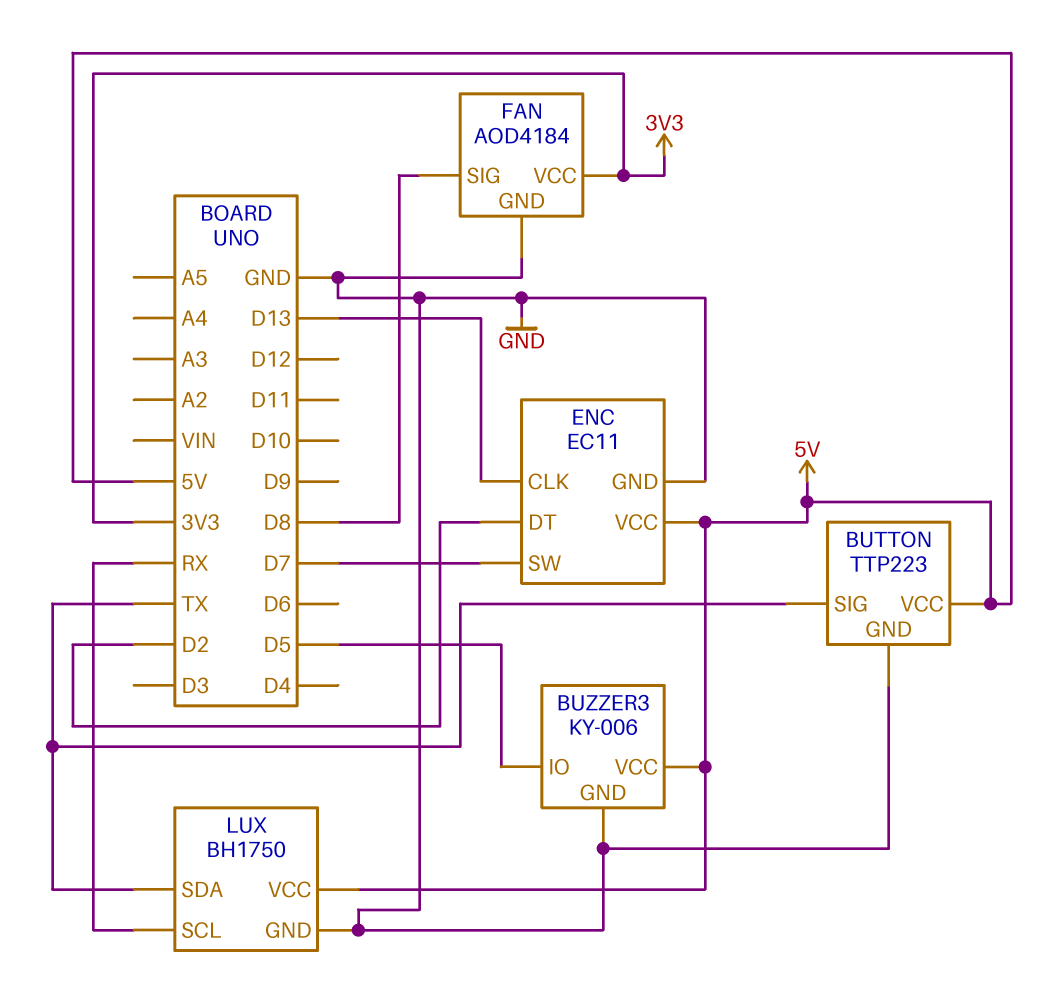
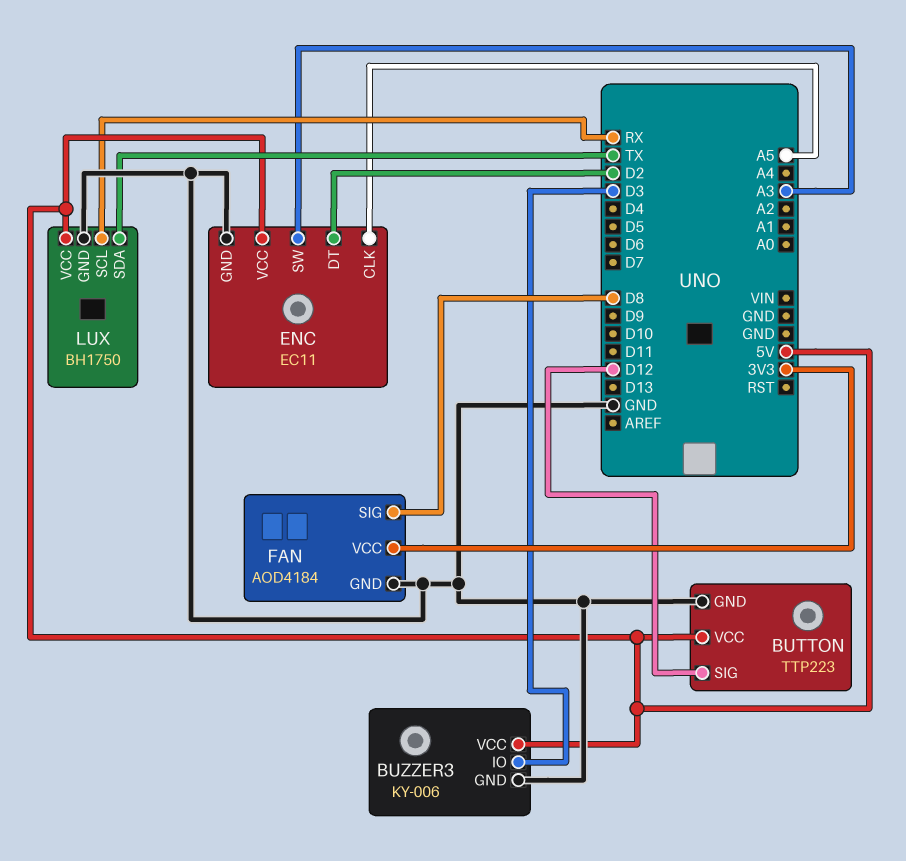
BUTTON pin SIG: TX -> D12
BUZZER3 pin IO: D5 -> D3
ENC pin CLK: D13 -> A5
ENC pin SW: D7 -> A3

